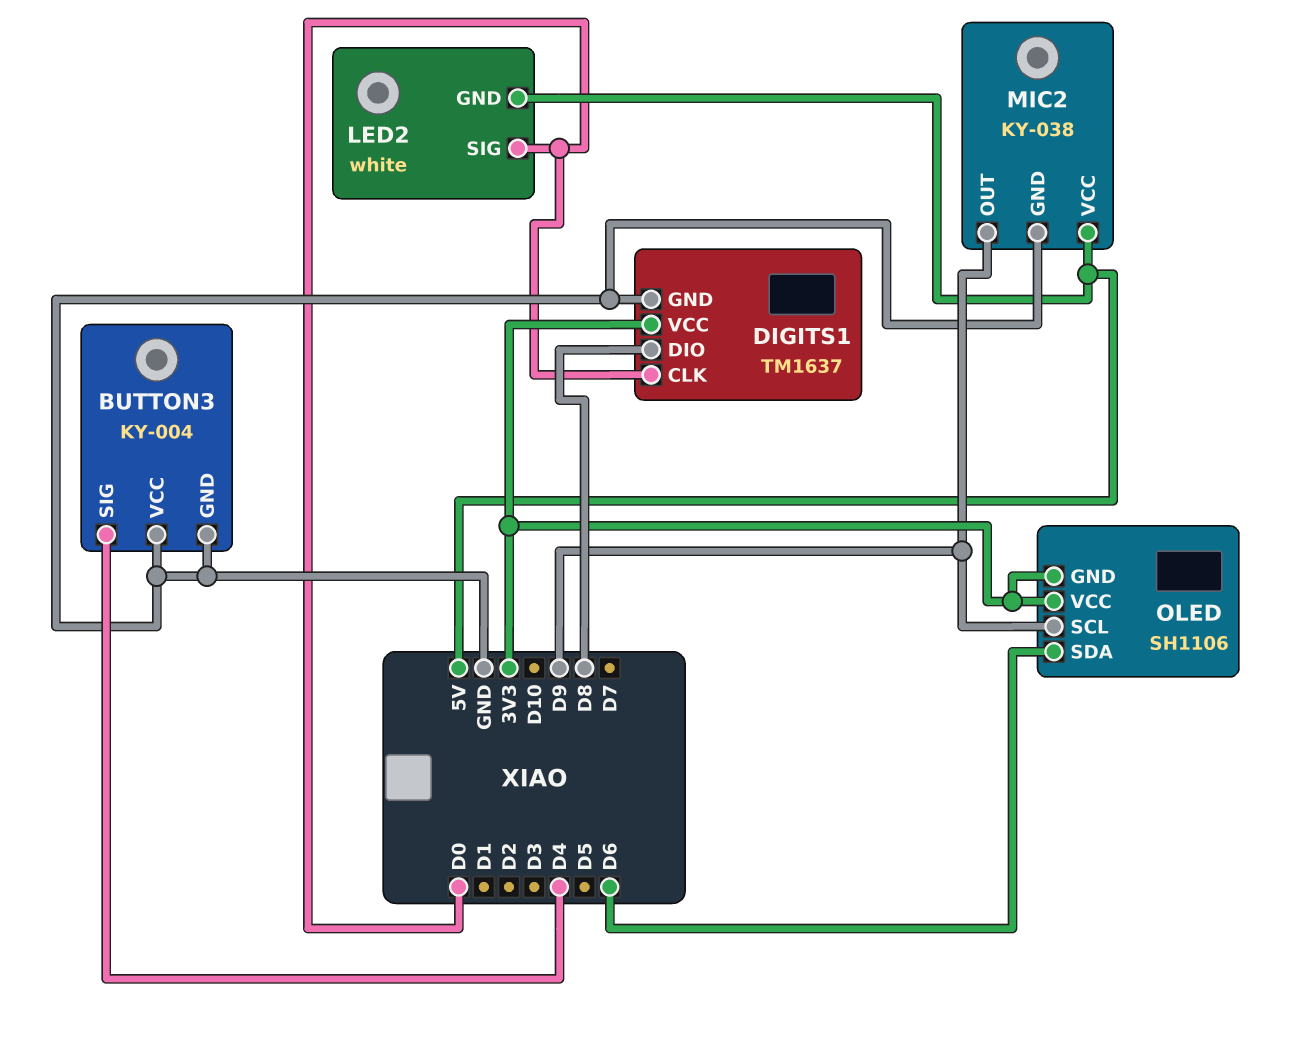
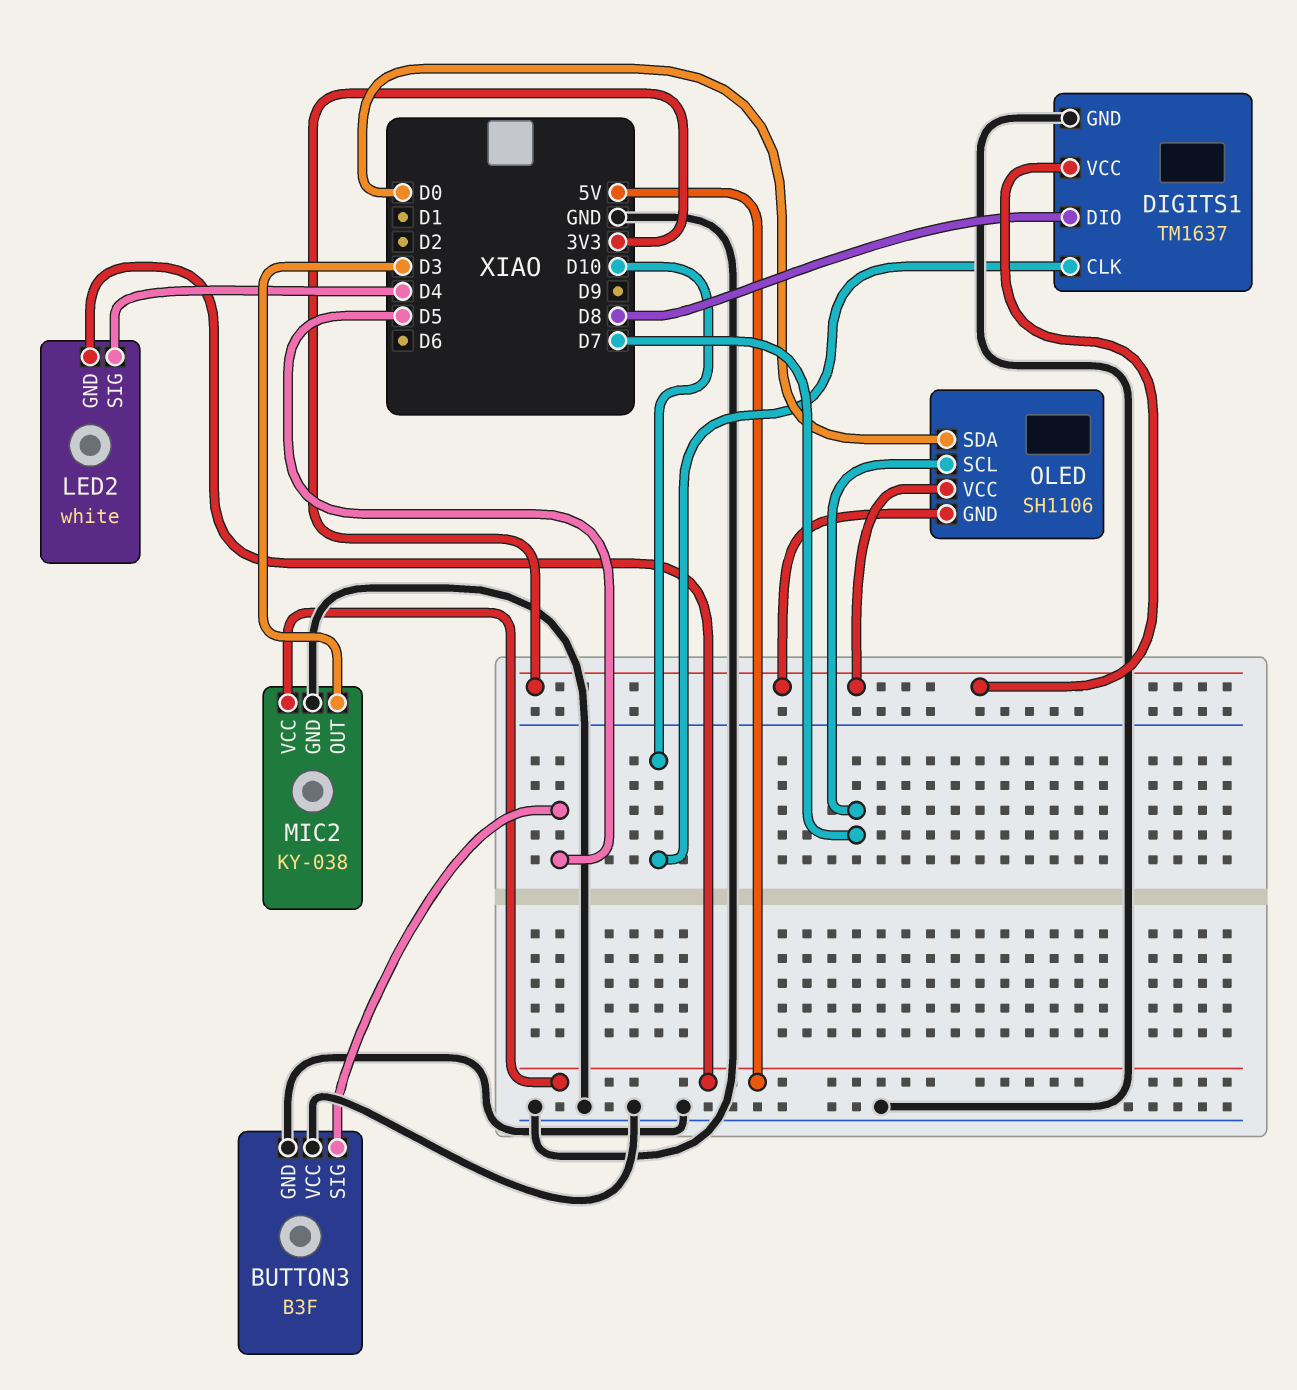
BUTTON3: KY-004 -> B3F
BUTTON3 pin SIG: D4 -> D5
DIGITS1 pin CLK: D0 -> D10
LED2 pin SIG: D0 -> D4
MIC2 pin OUT: D9 -> D3
OLED pin SCL: D9 -> D7
OLED pin SDA: D6 -> D0

